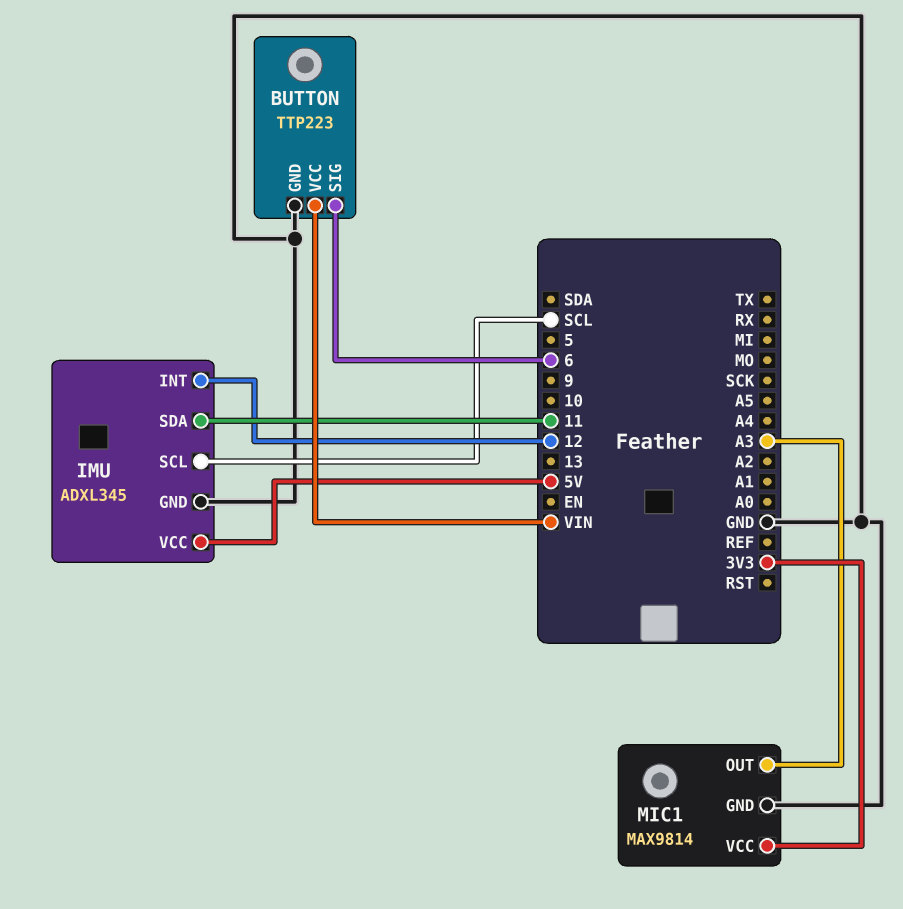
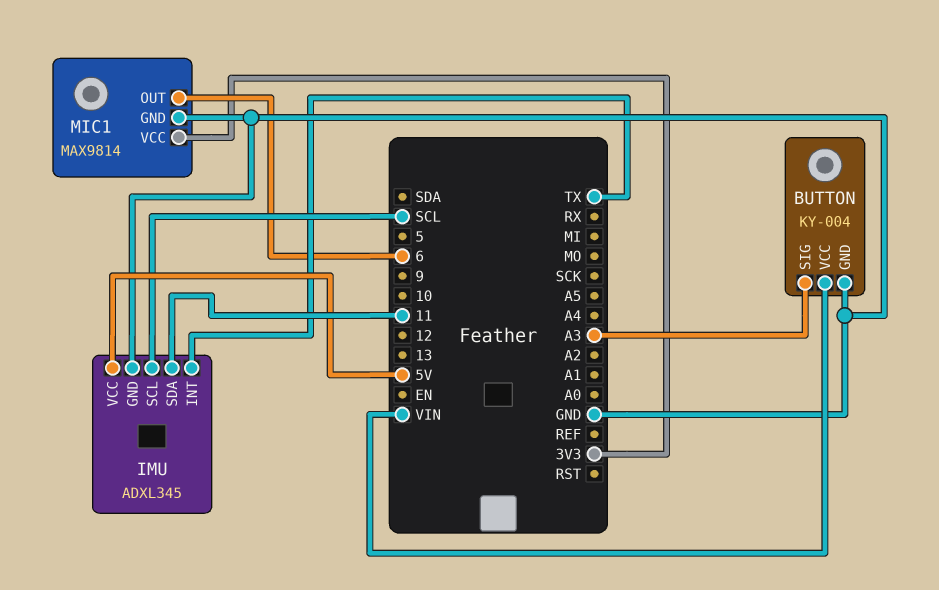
BUTTON: TTP223 -> KY-004
BUTTON pin SIG: 6 -> A3
IMU pin INT: 12 -> TX
MIC1 pin OUT: A3 -> 6

